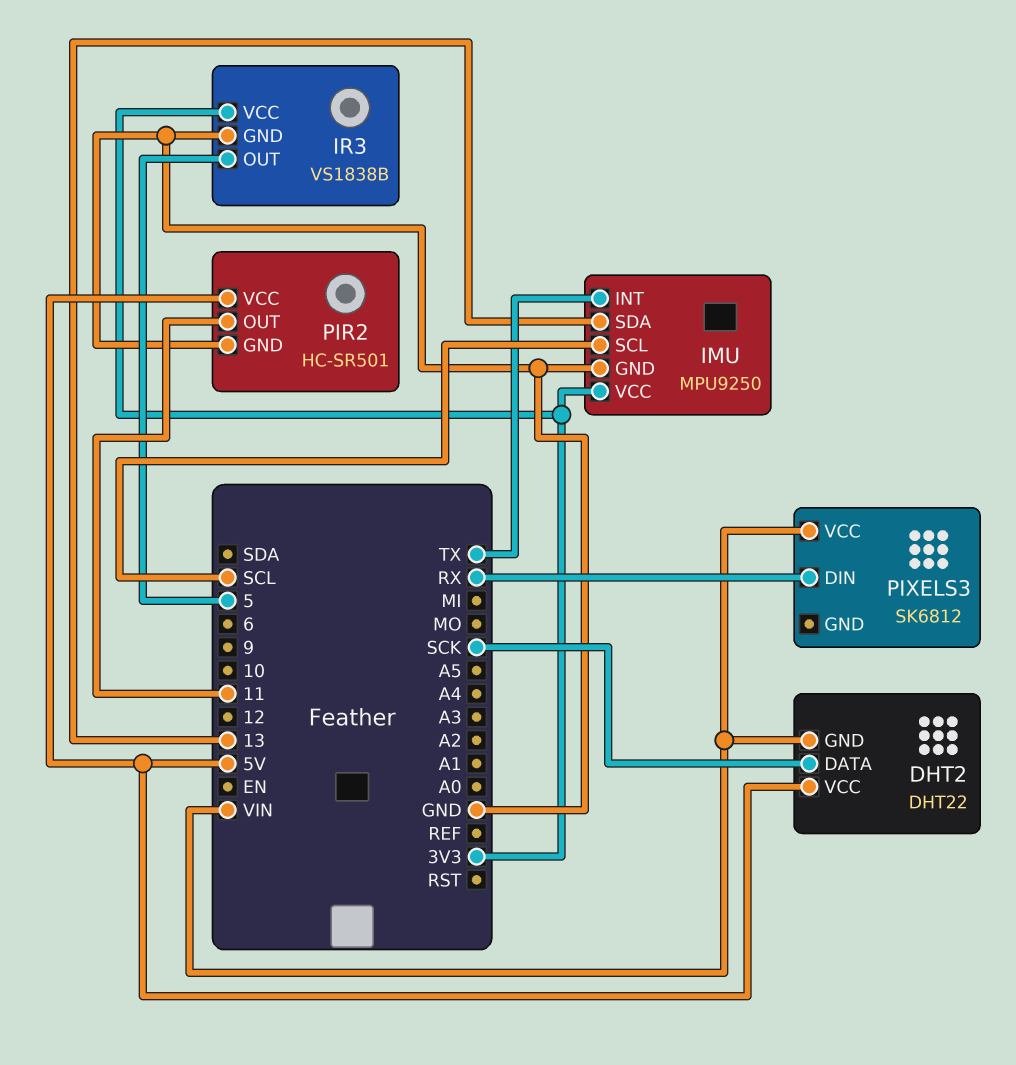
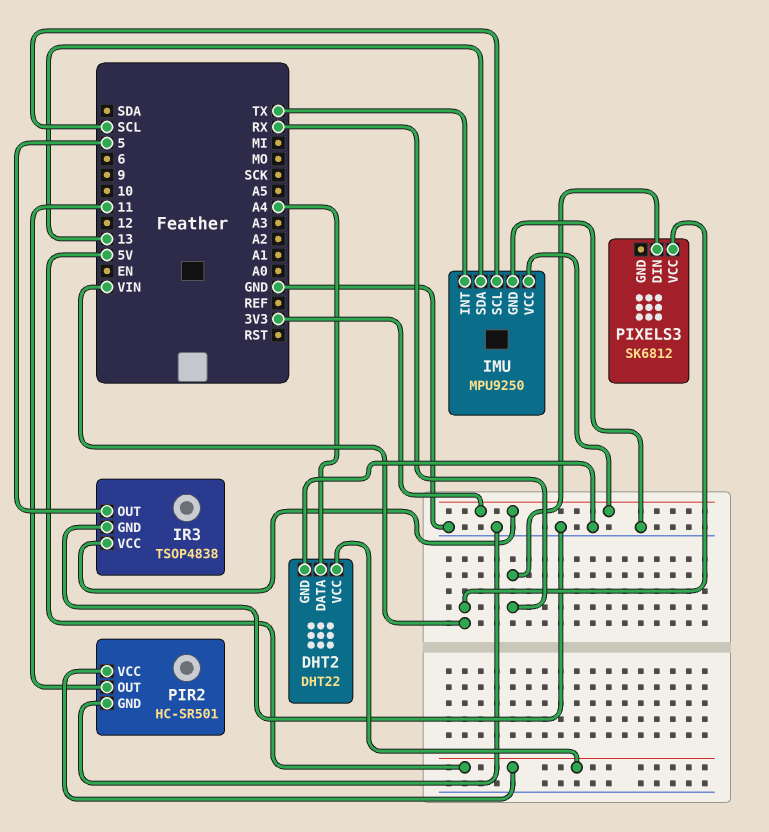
DHT2 pin DATA: SCK -> A4
DHT2 pin GND: VIN -> GND
IR3: VS1838B -> TSOP4838

